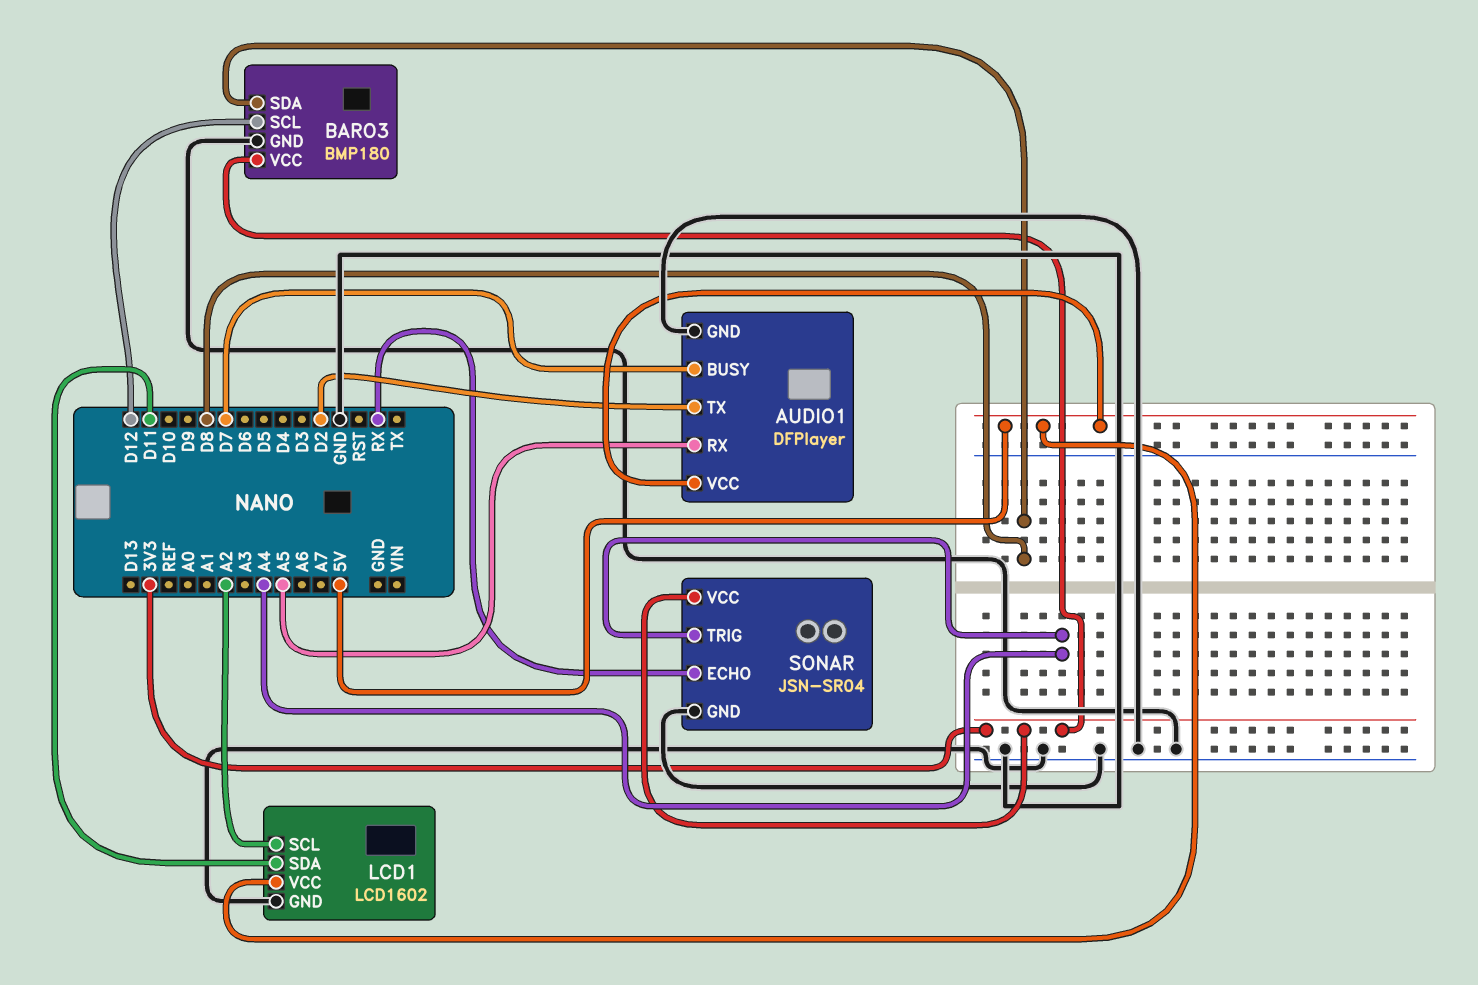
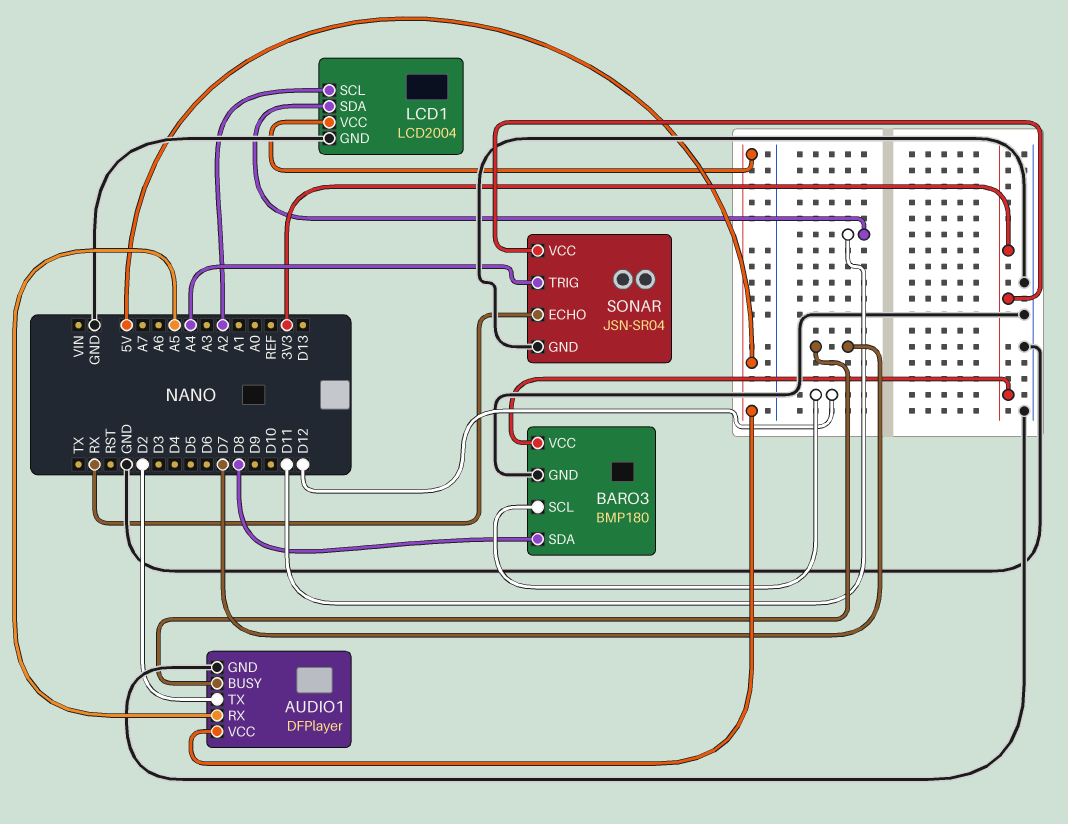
LCD1: LCD1602 -> LCD2004

